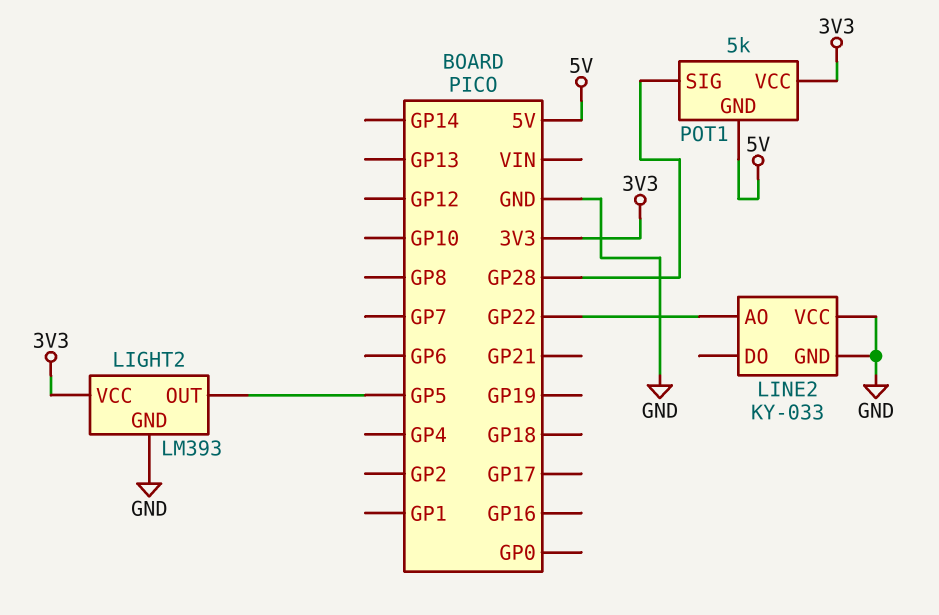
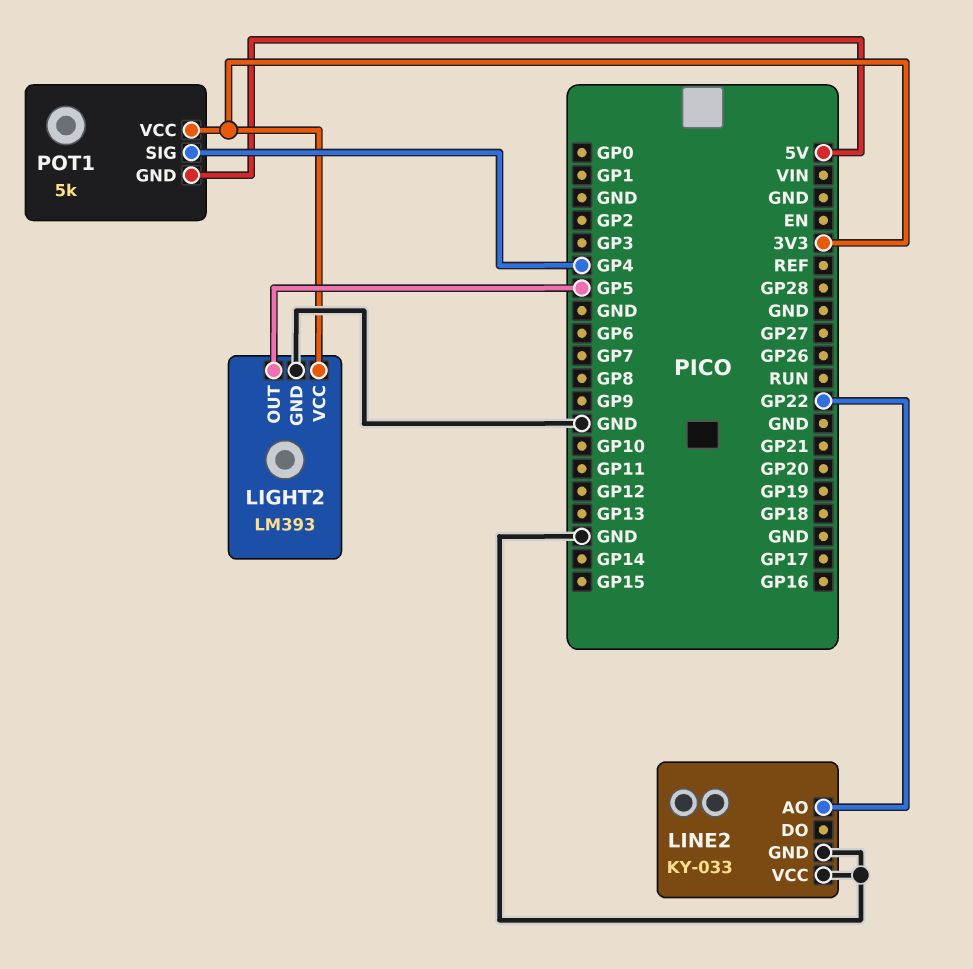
POT1 pin SIG: GP28 -> GP4

